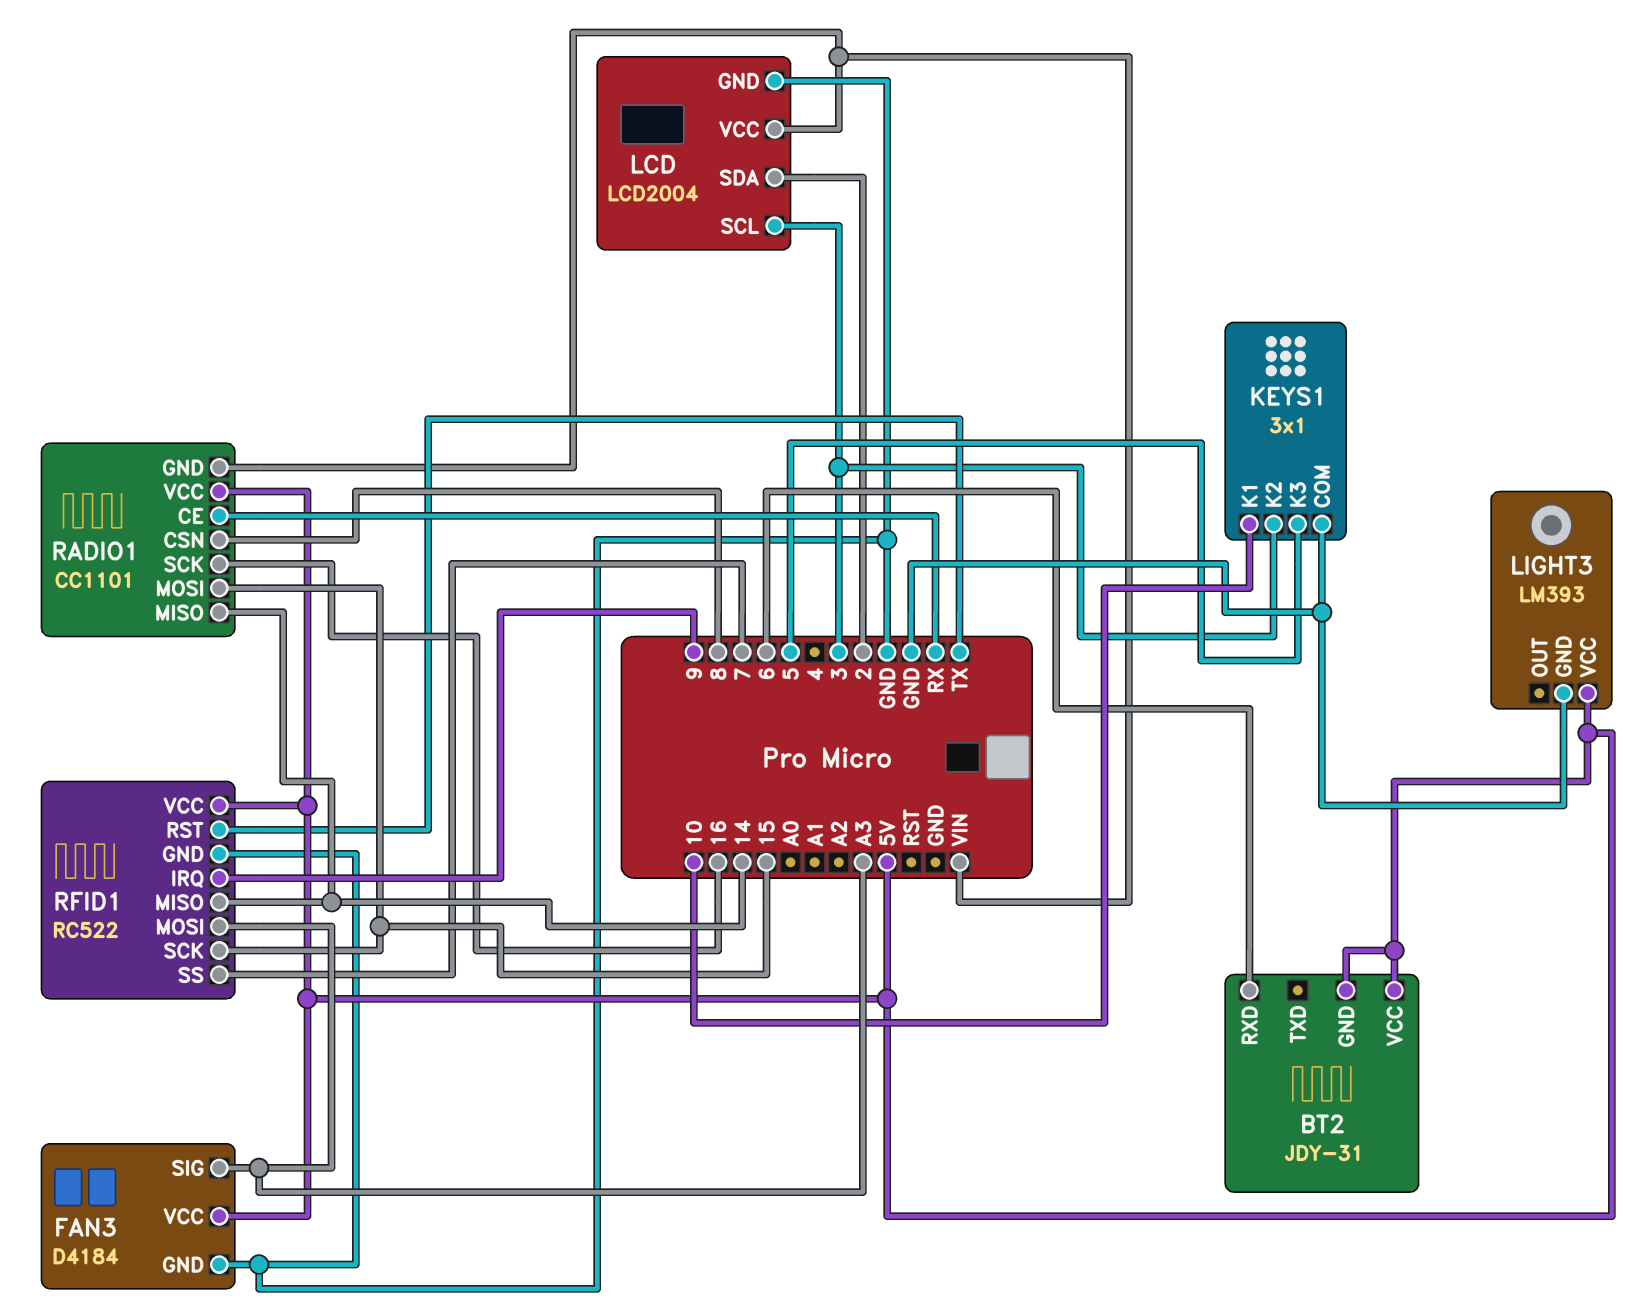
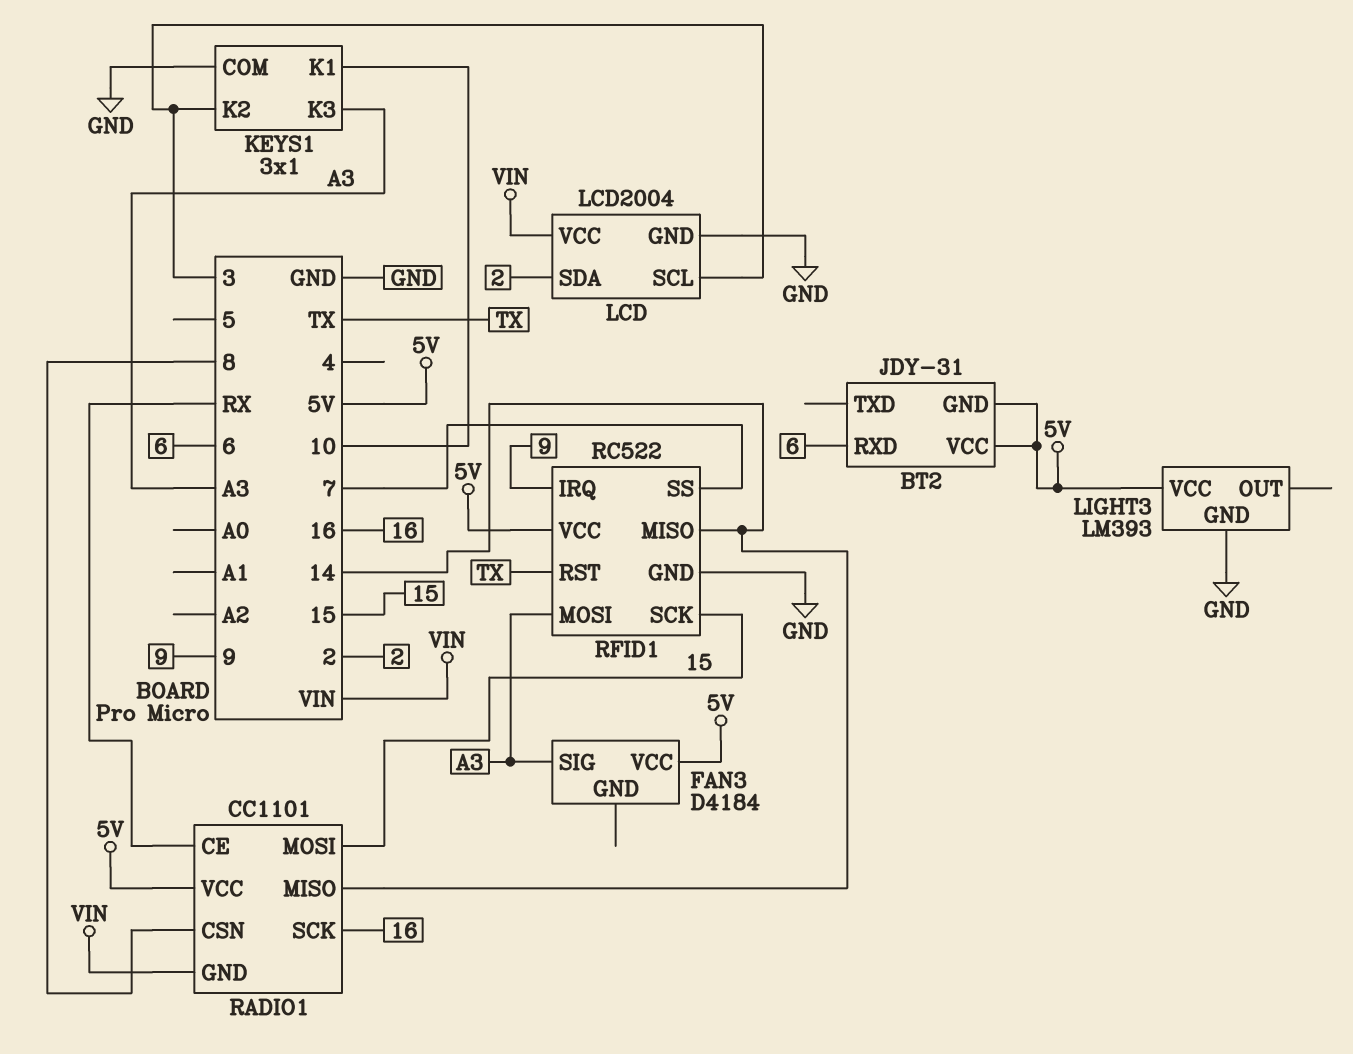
FAN3 pin GND: GND -> none
KEYS1 pin K3: 5 -> A3

